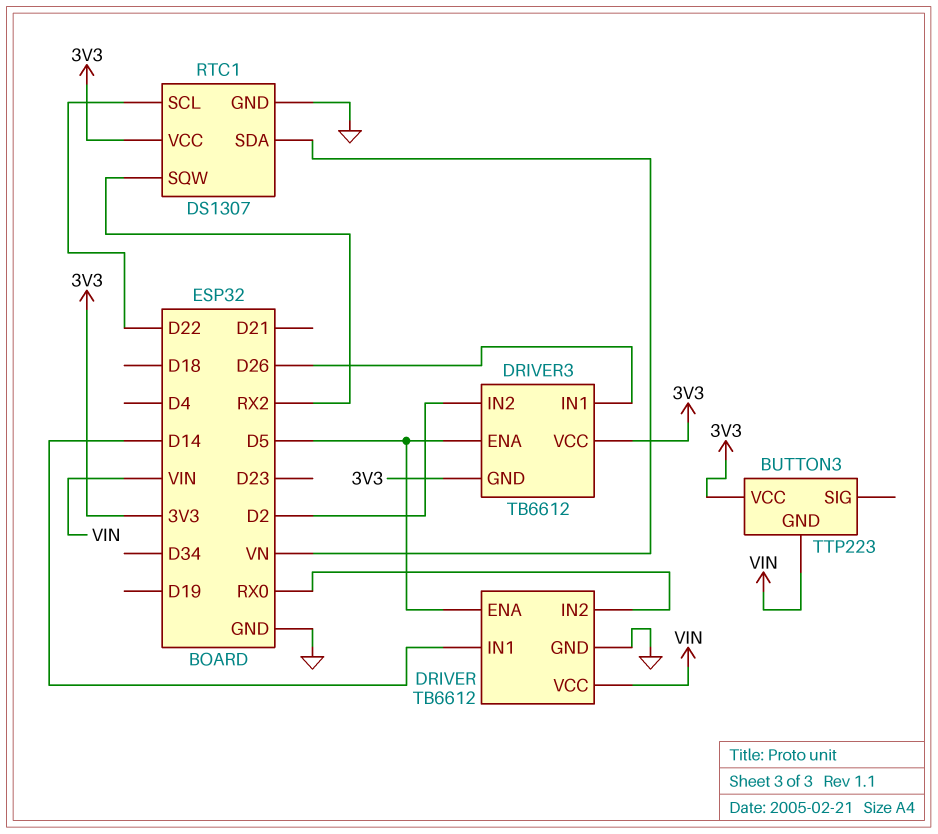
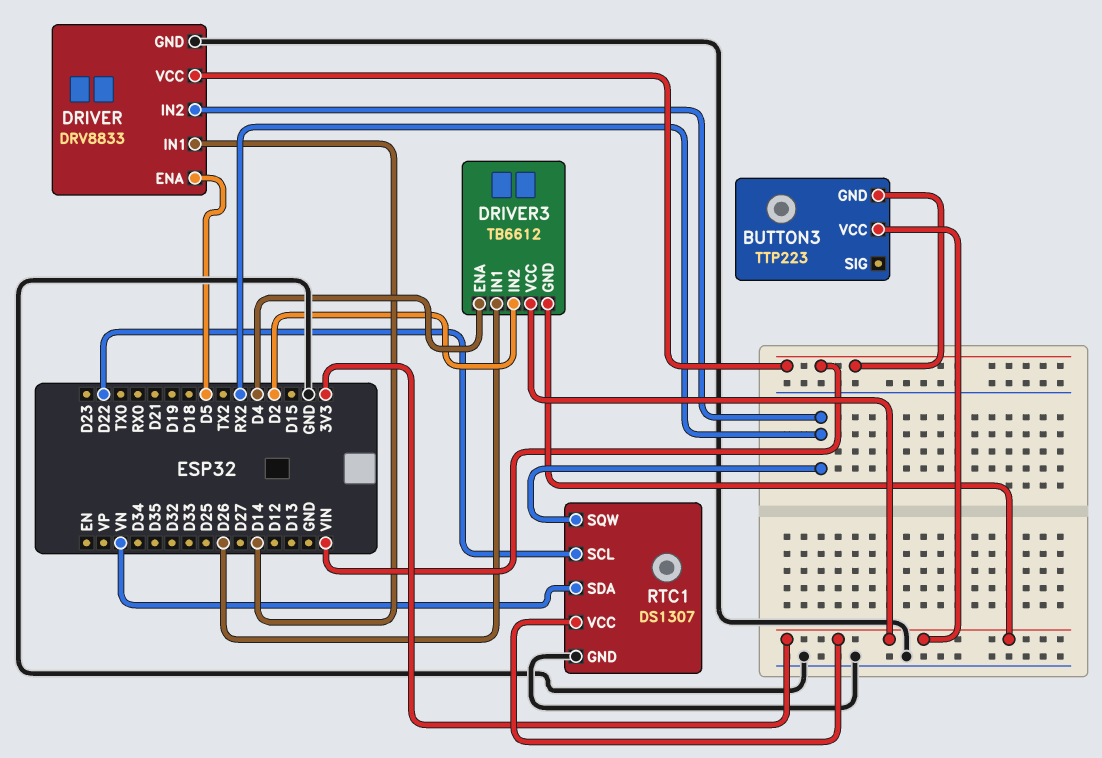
DRIVER: TB6612 -> DRV8833
DRIVER pin IN2: RX0 -> RX2
DRIVER3 pin ENA: D5 -> D4

